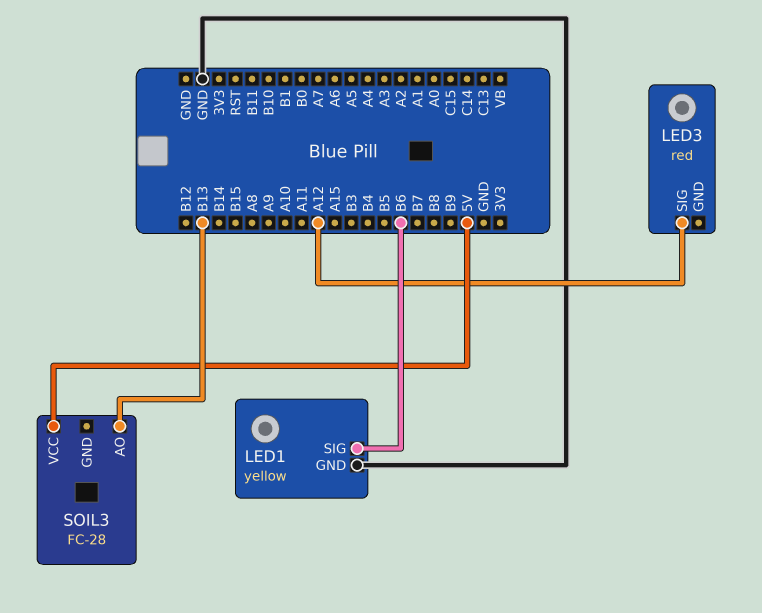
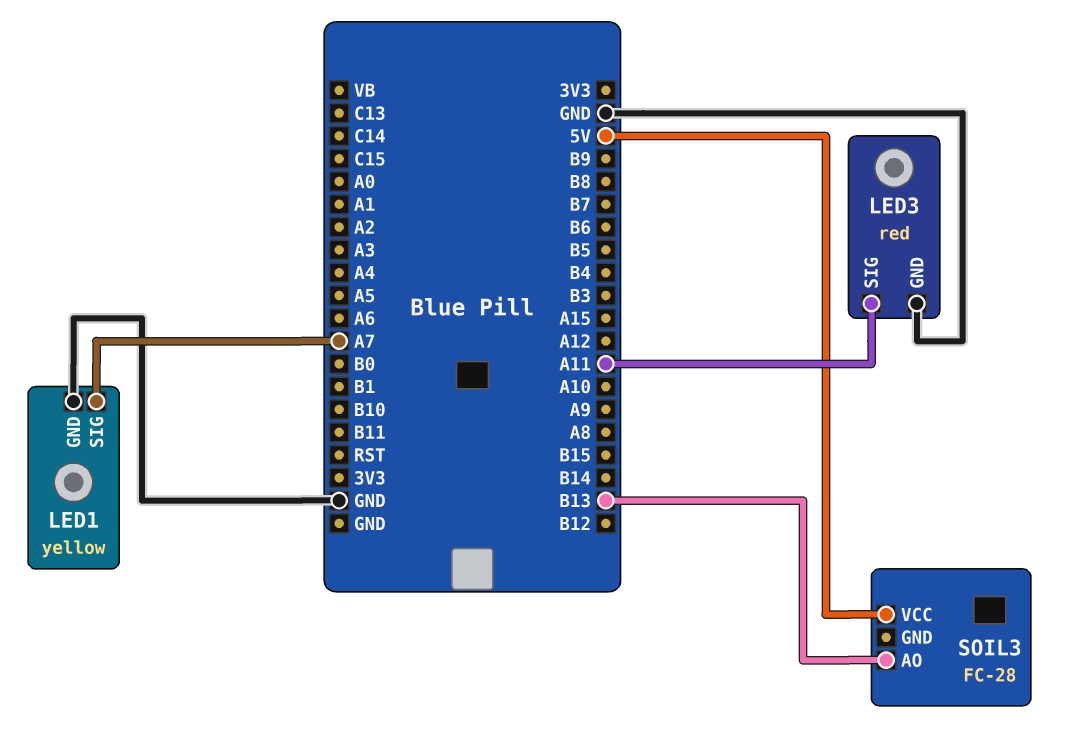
LED1 pin SIG: B6 -> A7
LED3 pin GND: none -> GND
LED3 pin SIG: A12 -> A11

